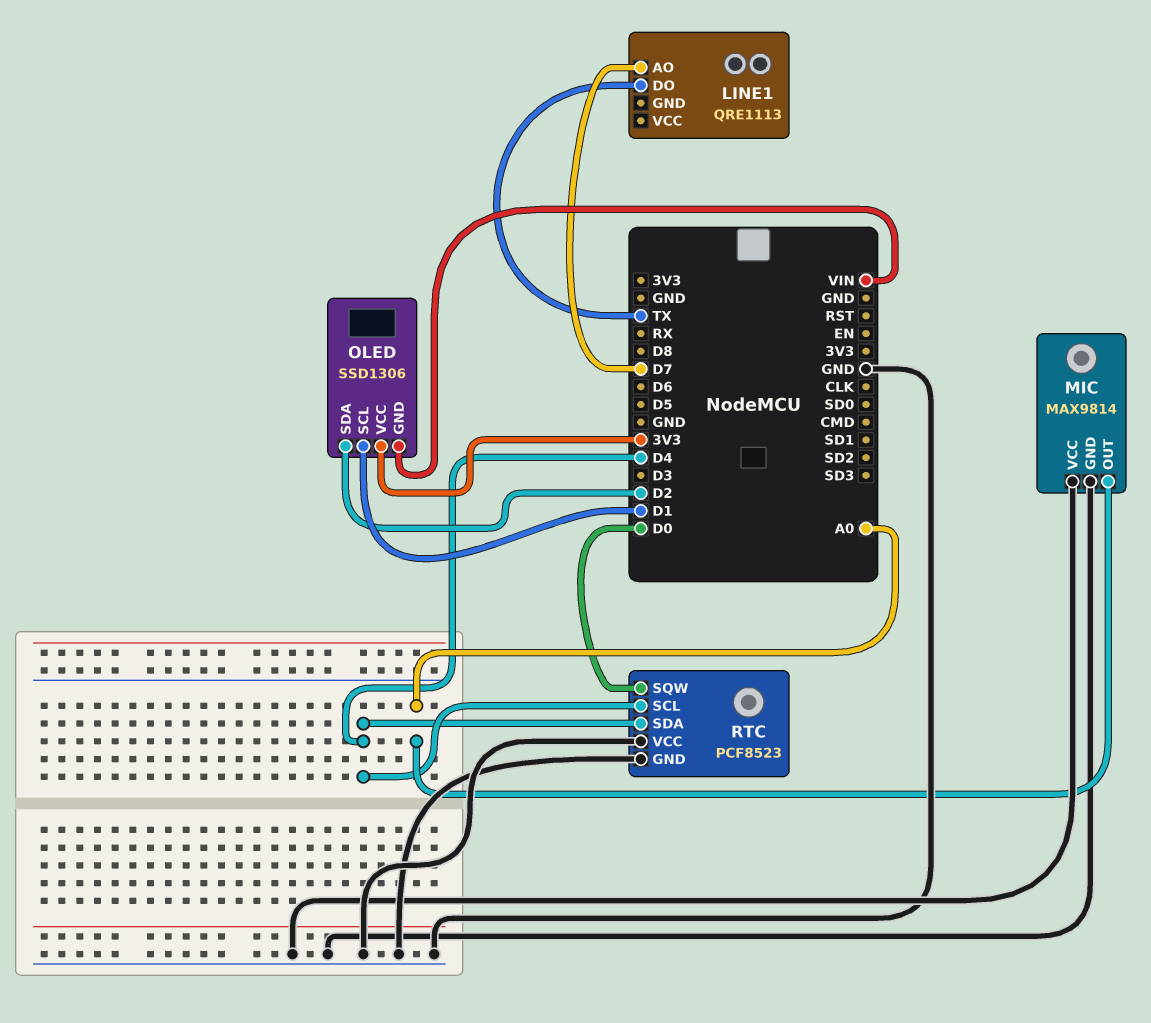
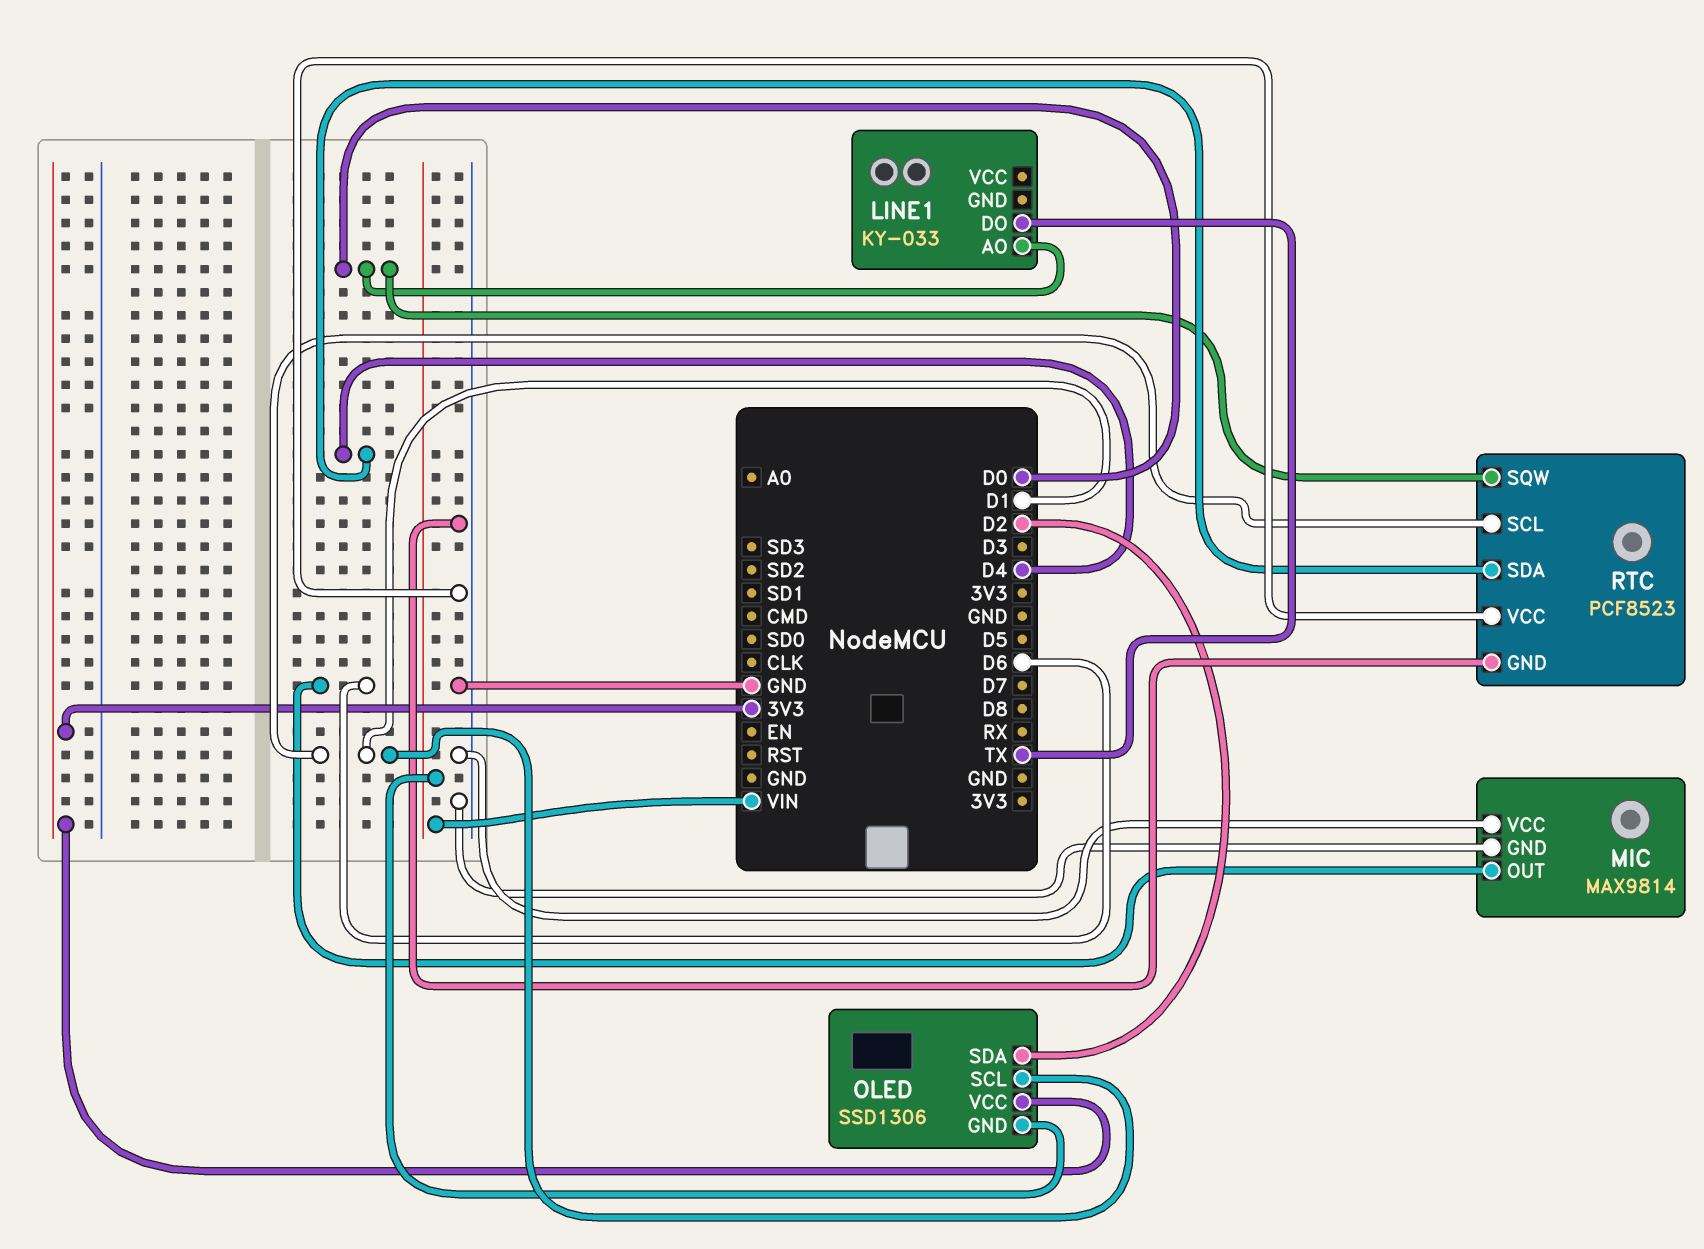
LINE1: QRE1113 -> KY-033
LINE1 pin AO: D7 -> D0
MIC pin OUT: A0 -> D6
RTC pin SCL: D4 -> D1

